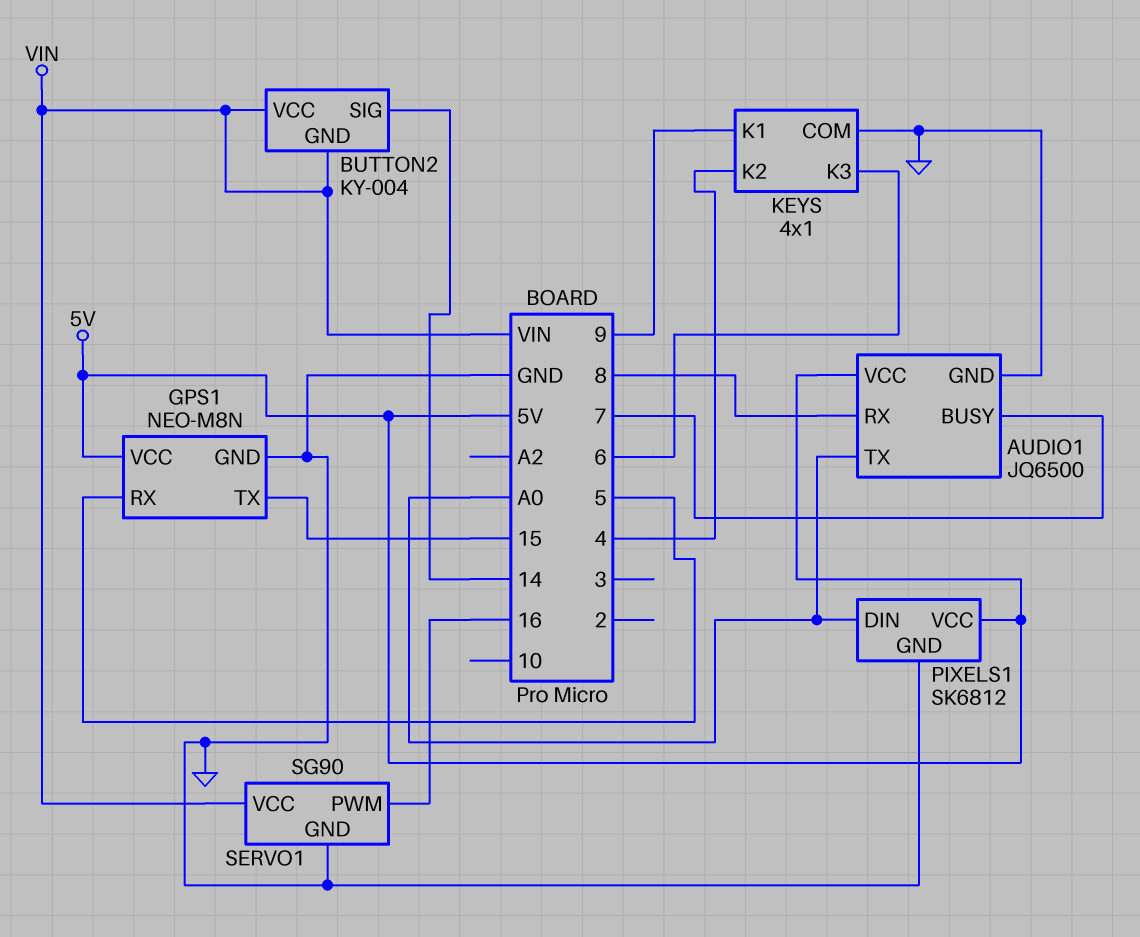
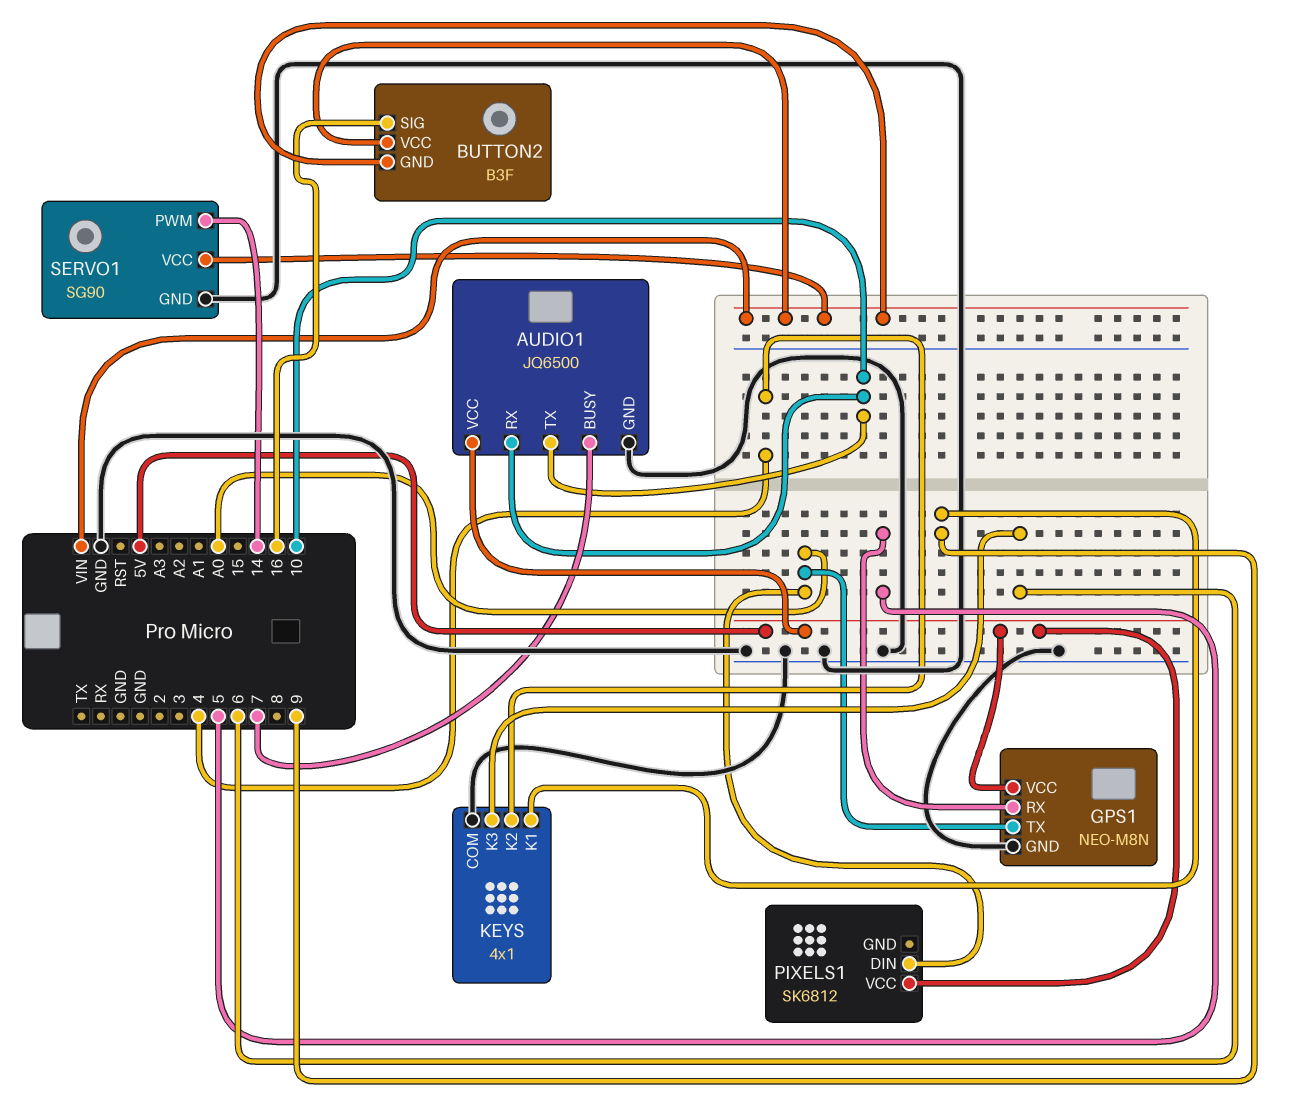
AUDIO1 pin RX: 8 -> 10
AUDIO1 pin TX: A0 -> 10
BUTTON2: KY-004 -> B3F
BUTTON2 pin SIG: 14 -> 16
GPS1 pin TX: 15 -> A0
PIXELS1 pin GND: GND -> none
SERVO1 pin PWM: 16 -> 14

